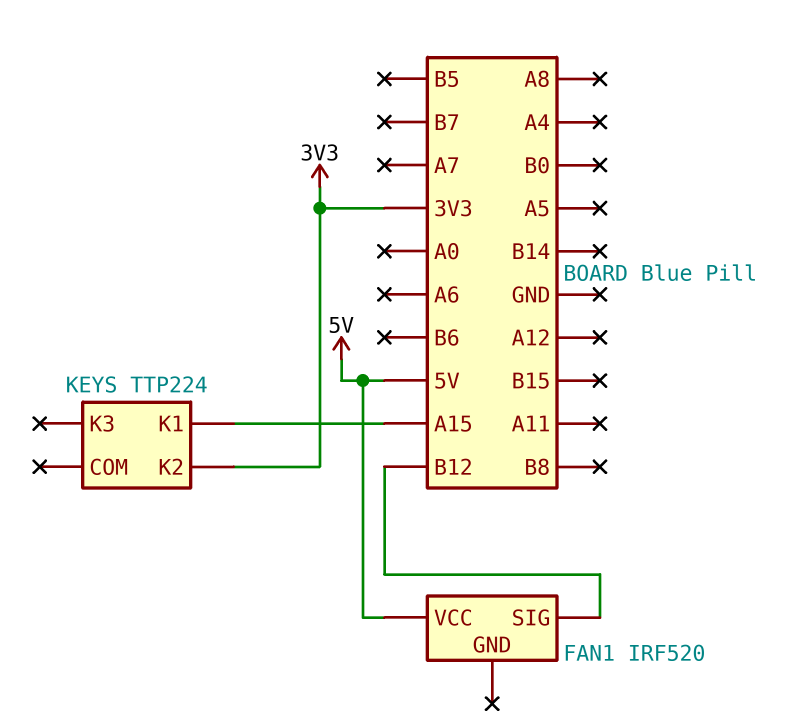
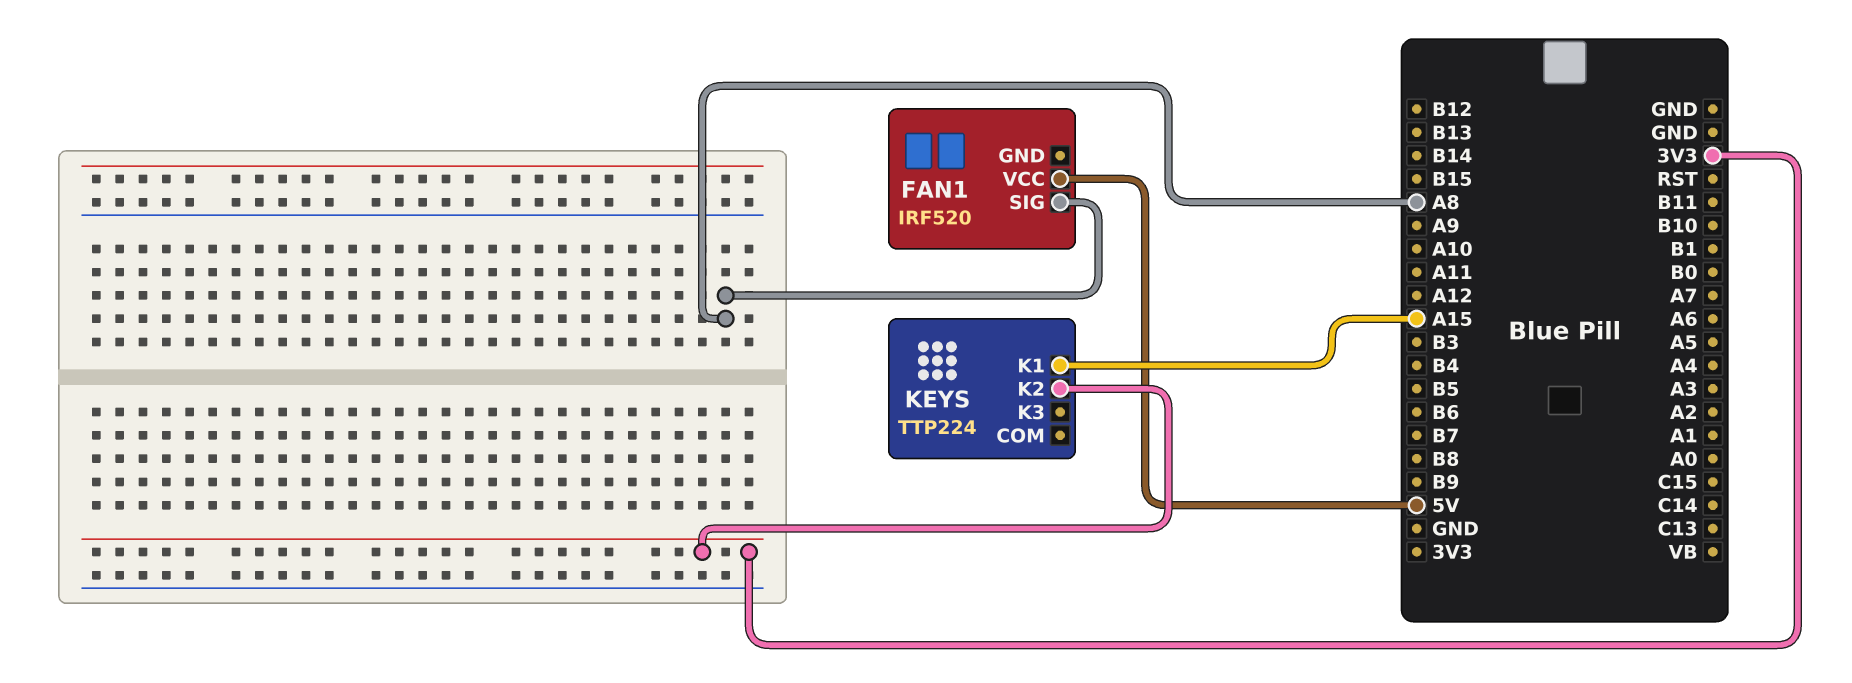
FAN1 pin SIG: B12 -> A8

